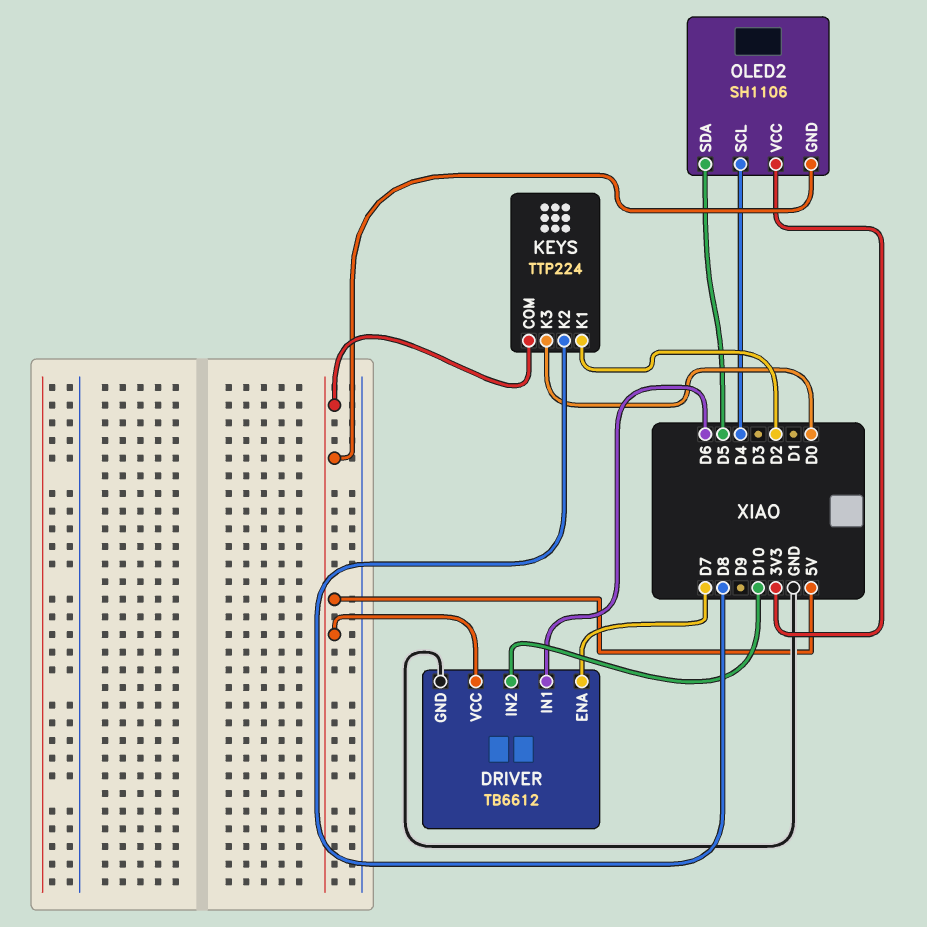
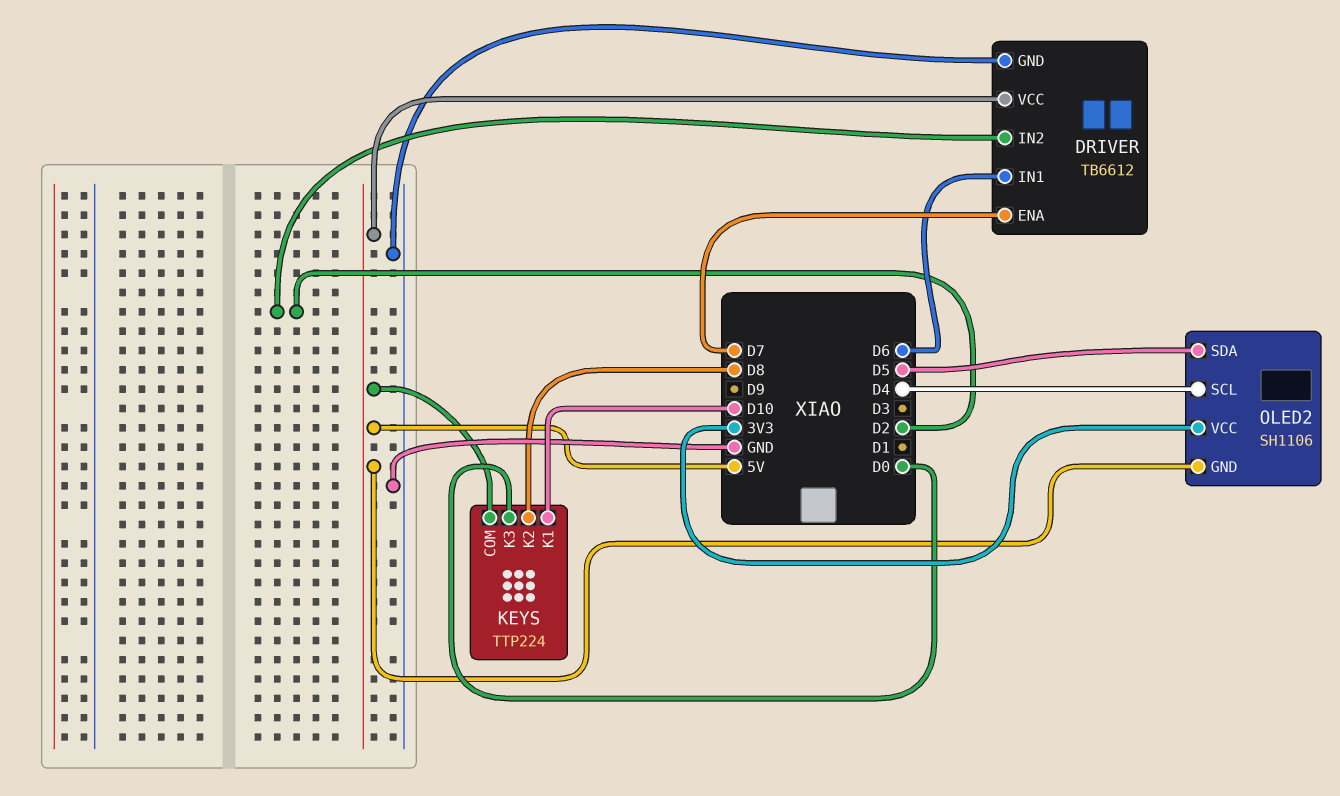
DRIVER pin IN2: D10 -> D2
KEYS pin K1: D2 -> D10

